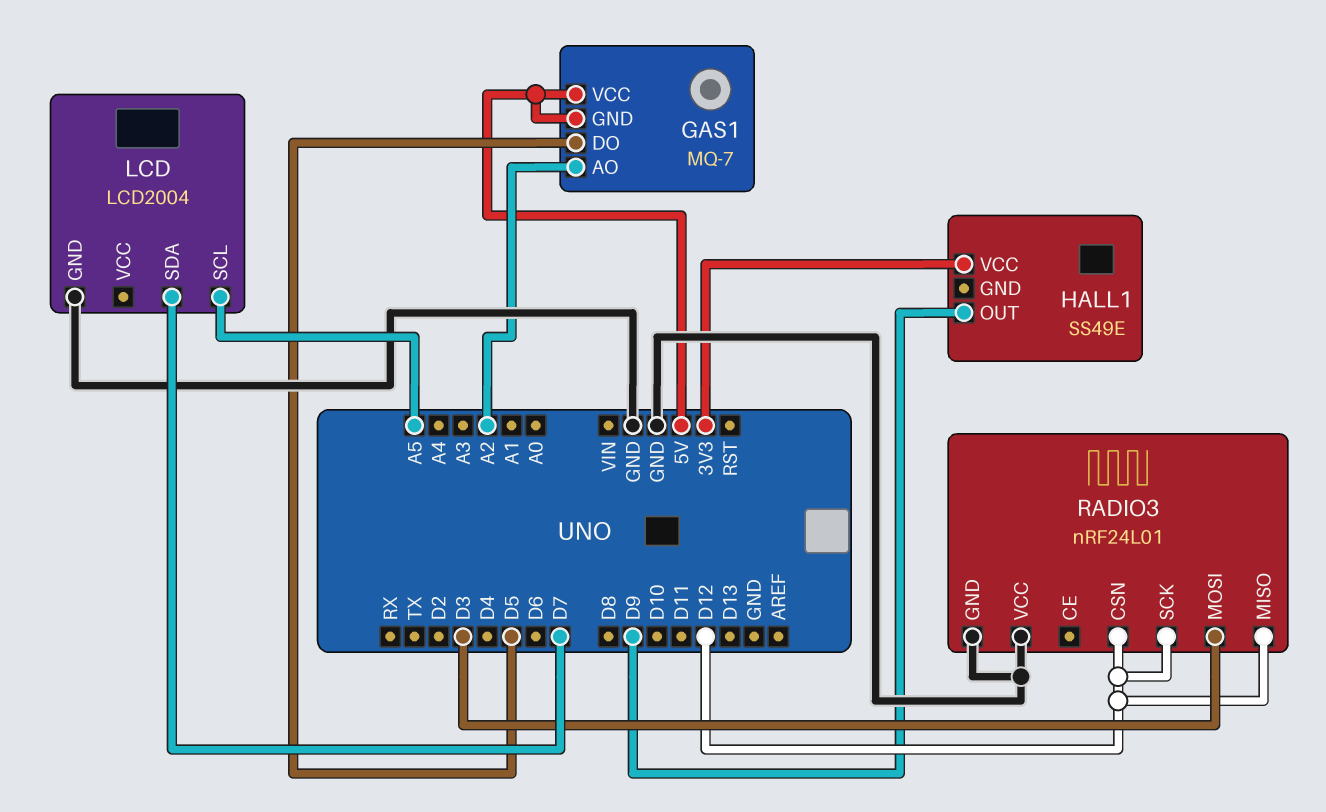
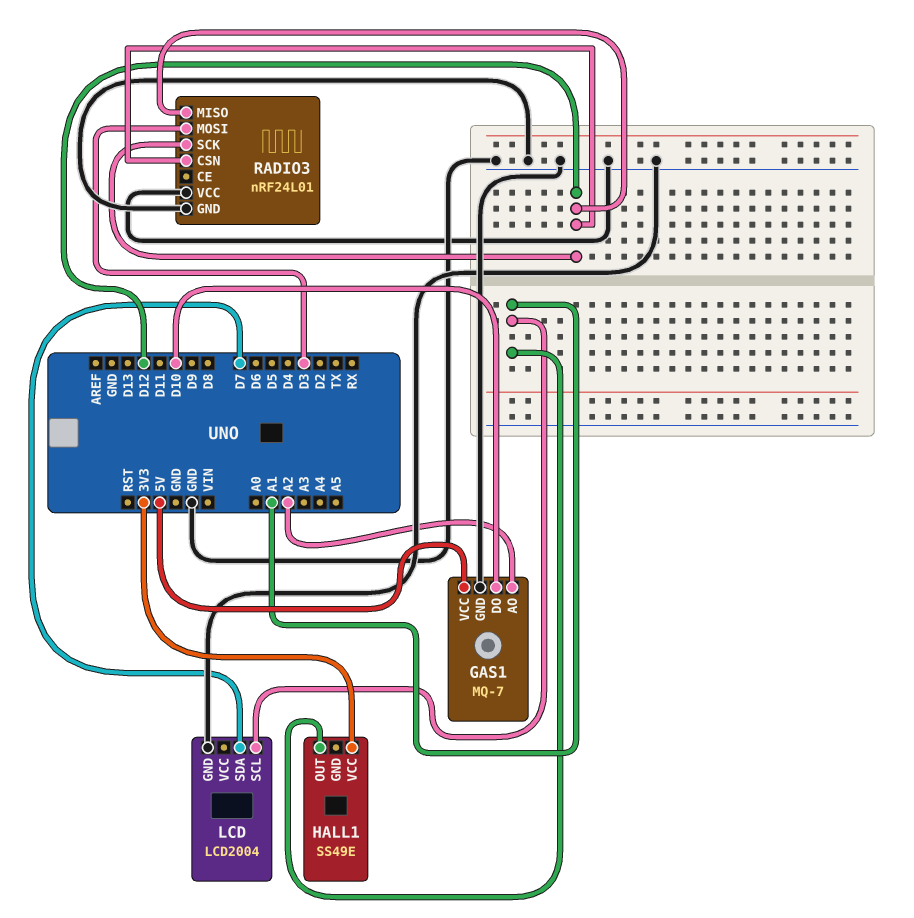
GAS1 pin DO: D5 -> D10
GAS1 pin GND: 5V -> GND
HALL1 pin OUT: D9 -> A1
LCD pin SCL: A5 -> A1

